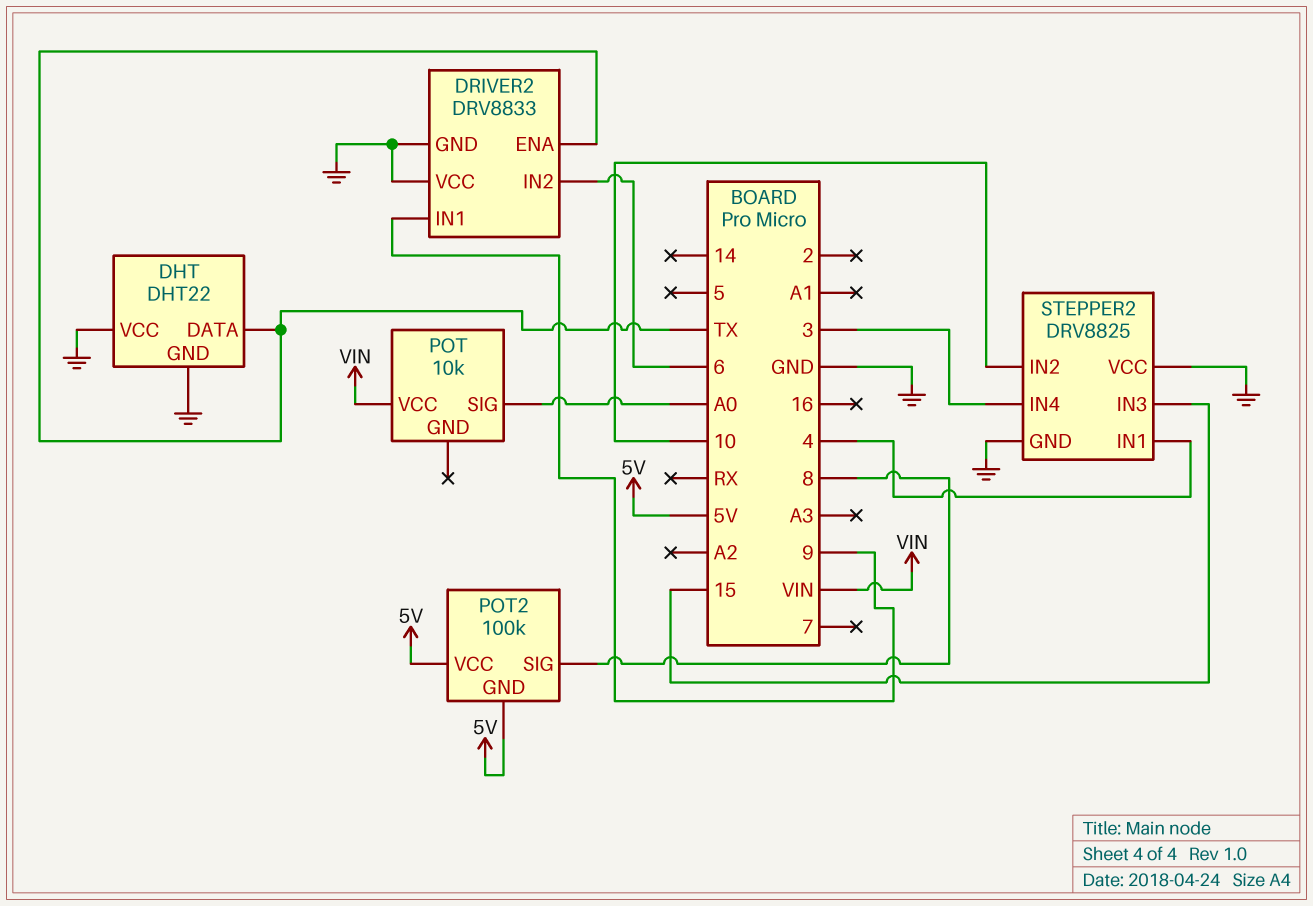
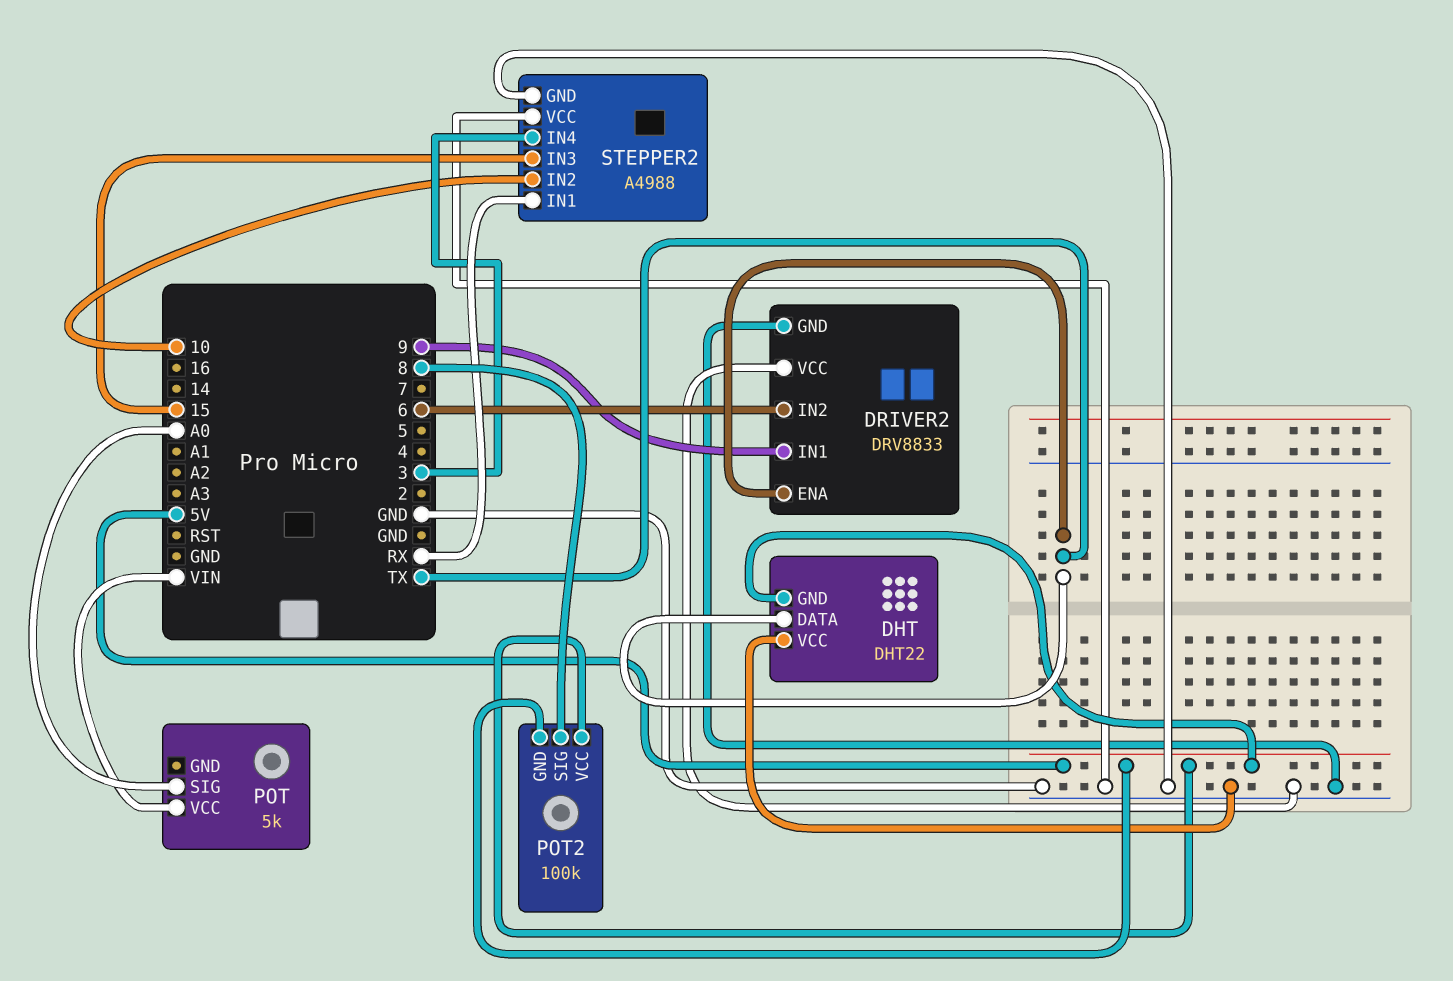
DHT pin GND: GND -> 5V
POT: 10k -> 5k
STEPPER2: DRV8825 -> A4988
STEPPER2 pin IN1: 4 -> RX

